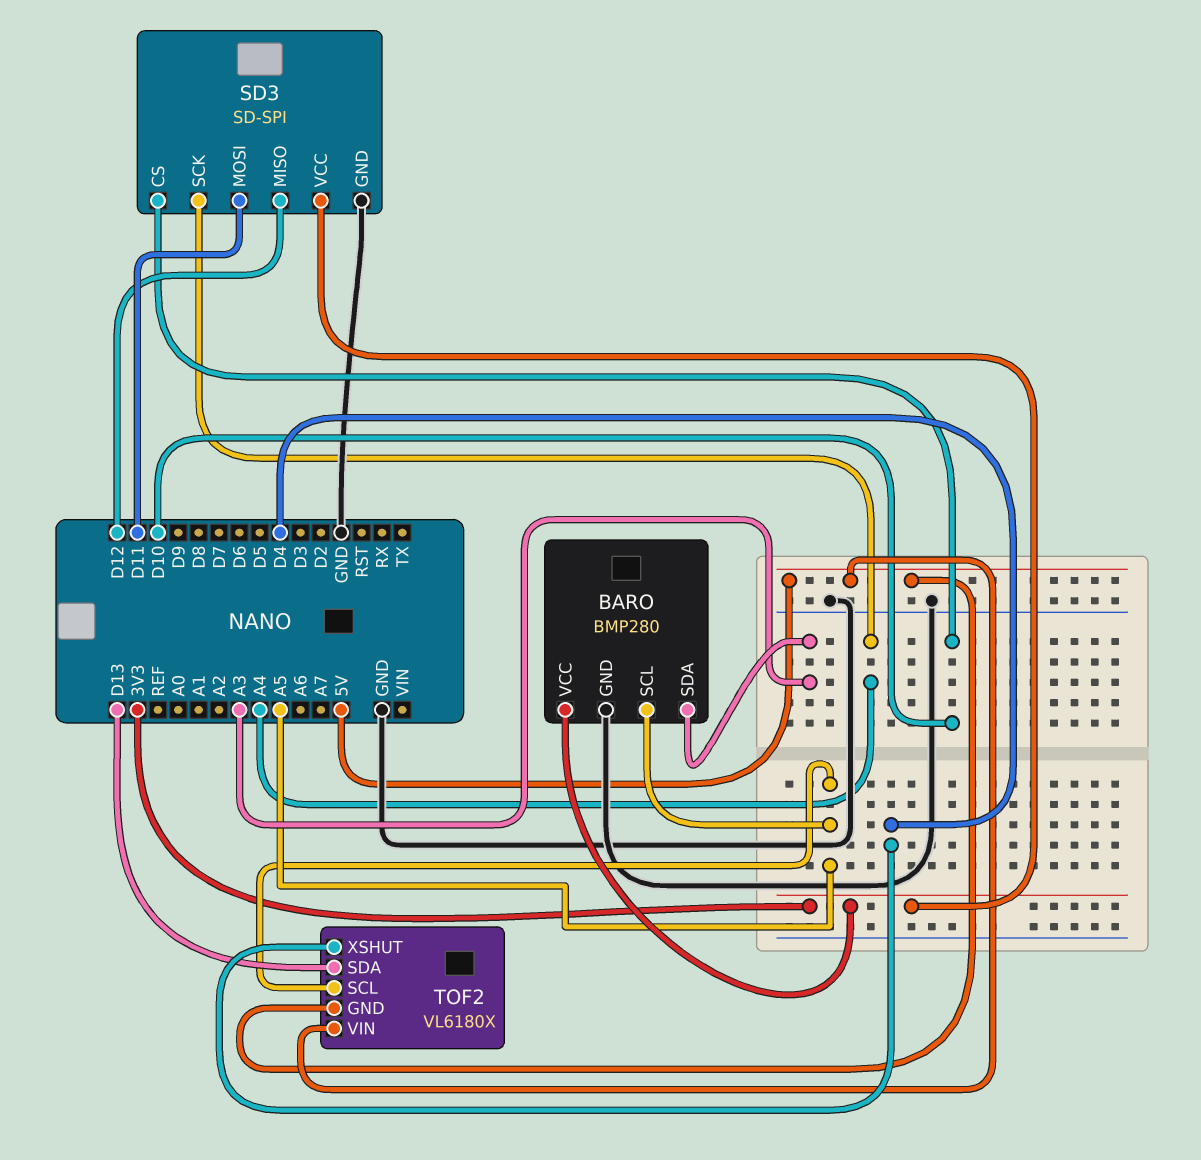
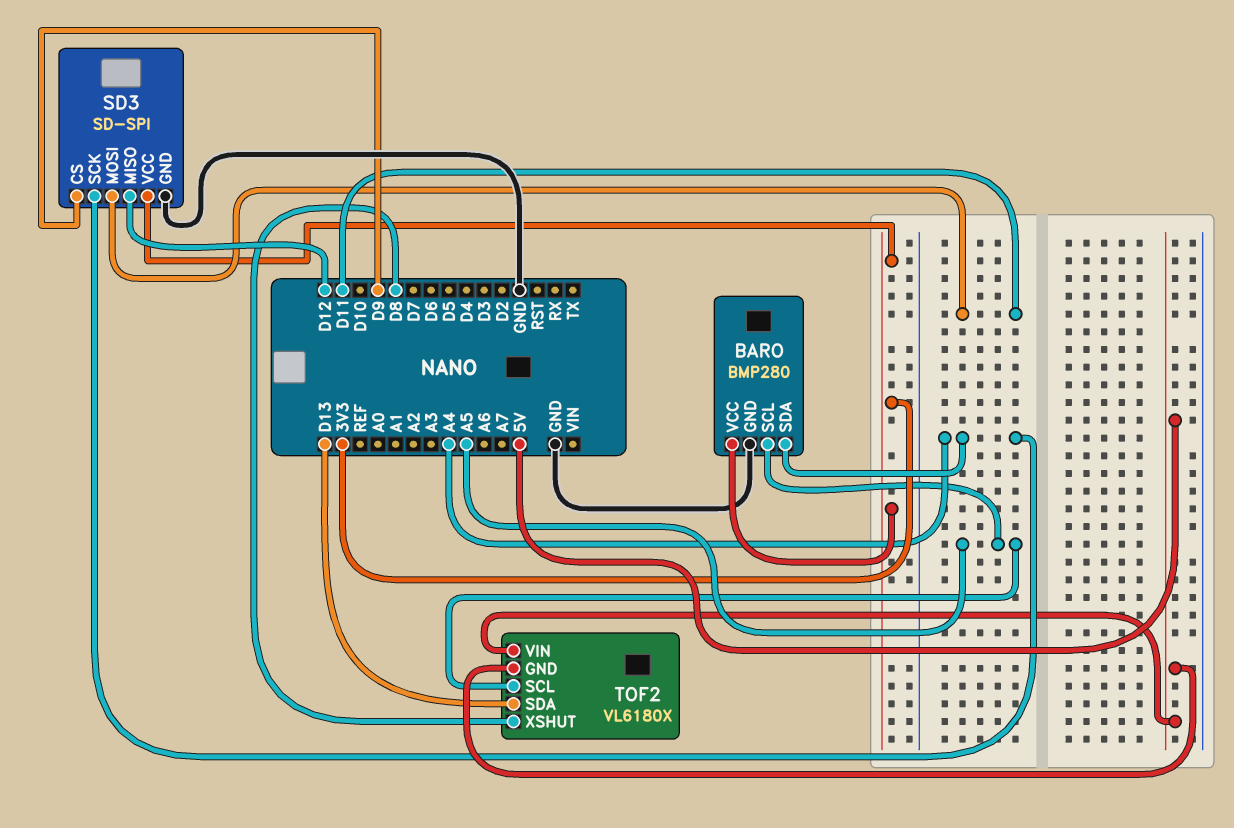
BARO pin SDA: A3 -> A4
SD3 pin CS: D10 -> D9
TOF2 pin XSHUT: D4 -> D8

